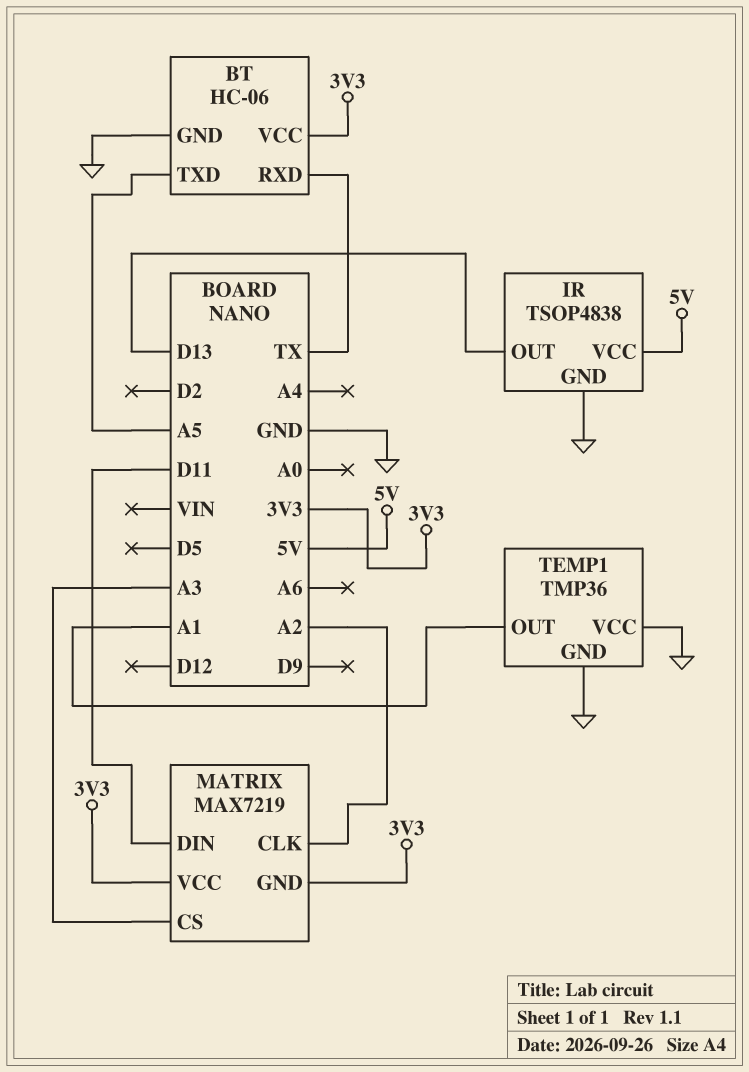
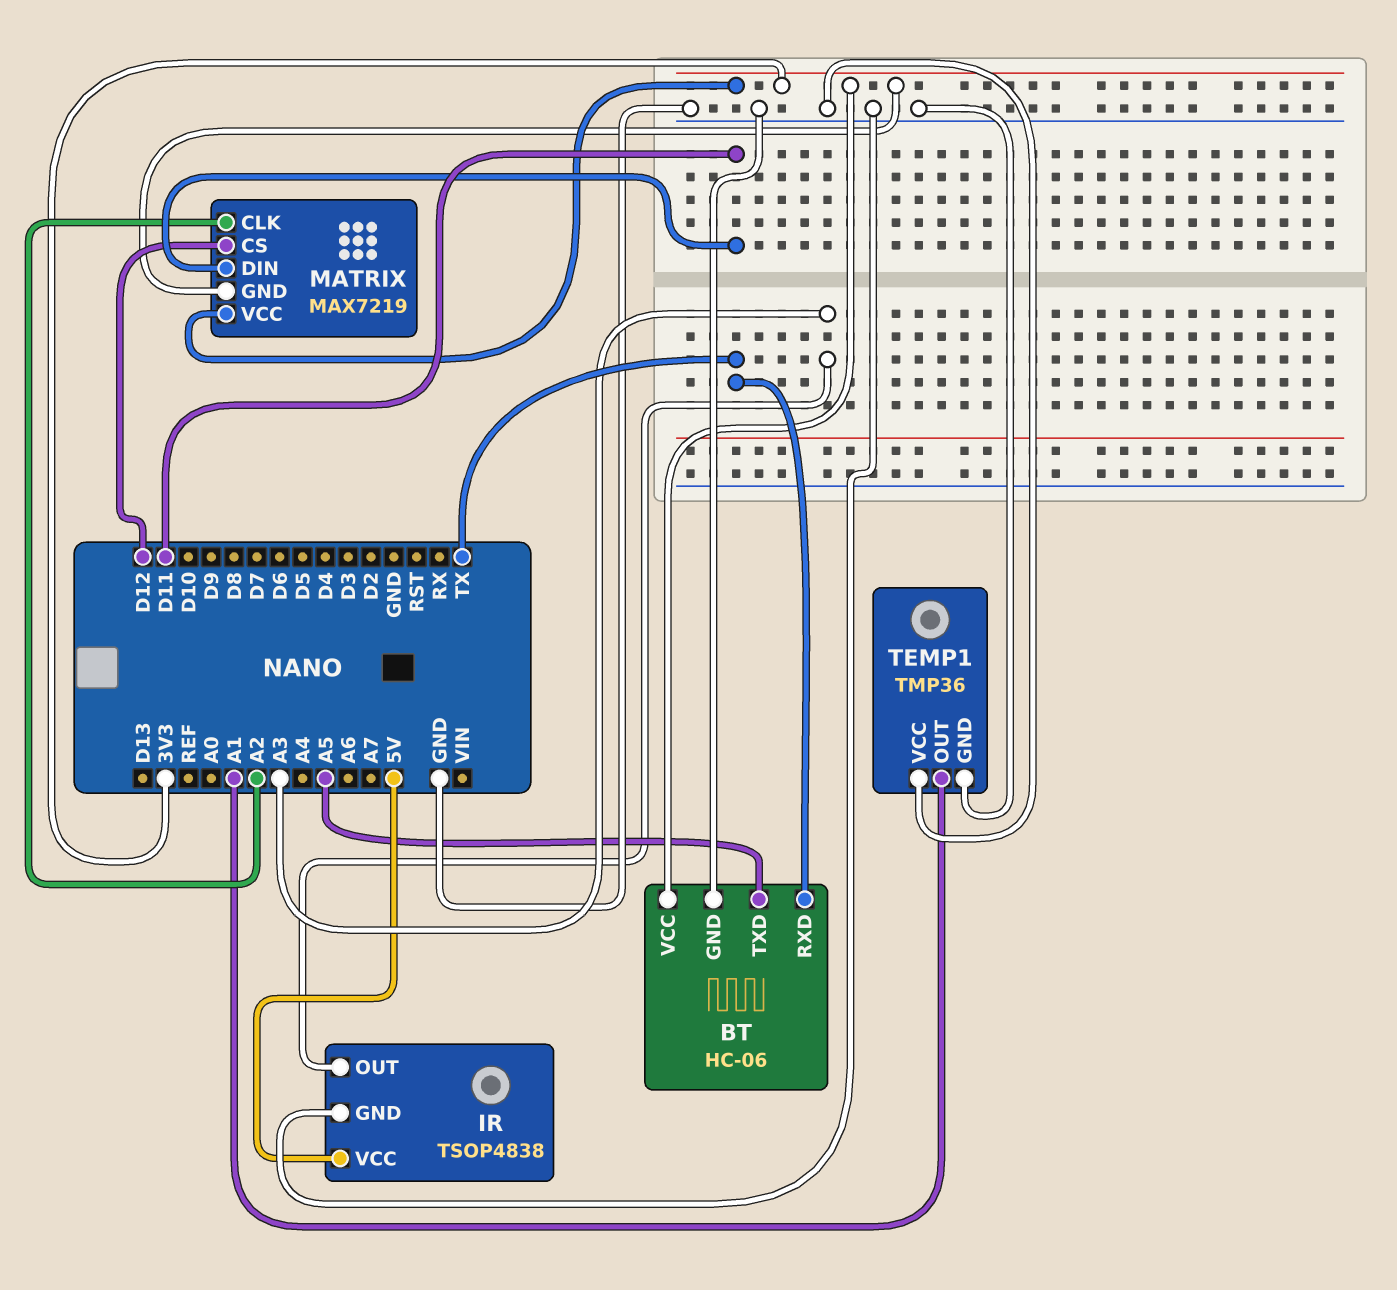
IR pin OUT: D13 -> A3
MATRIX pin CS: A3 -> D12

